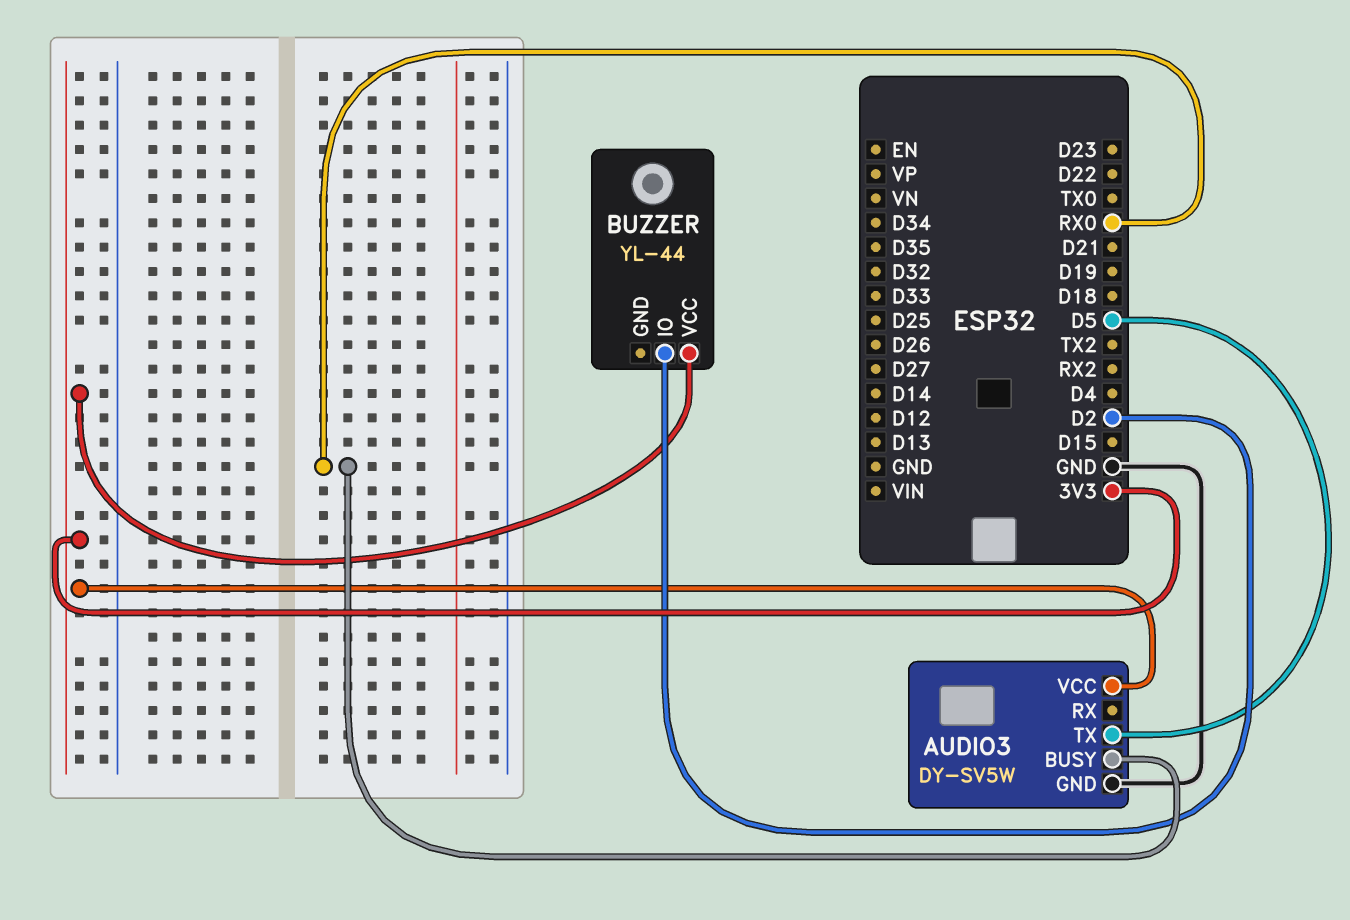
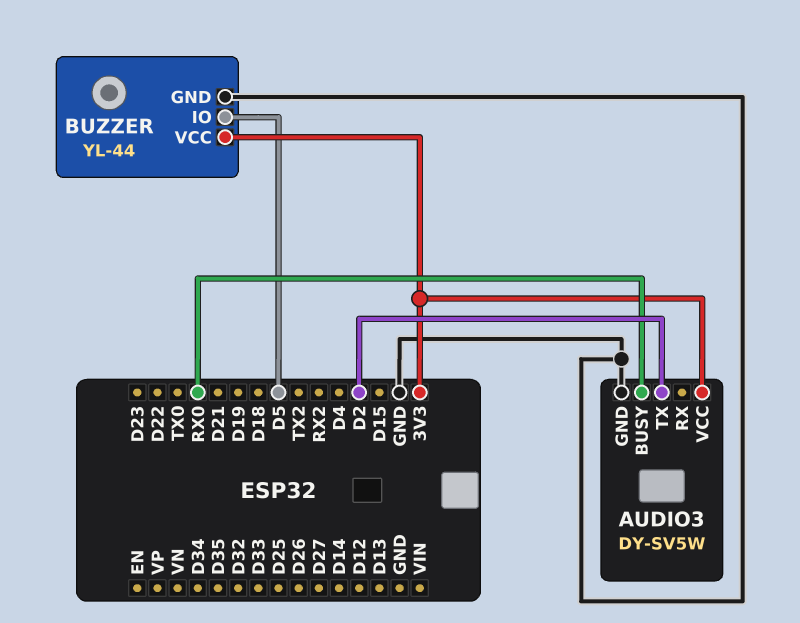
AUDIO3 pin TX: D5 -> D2
BUZZER pin GND: none -> GND
BUZZER pin IO: D2 -> D5

